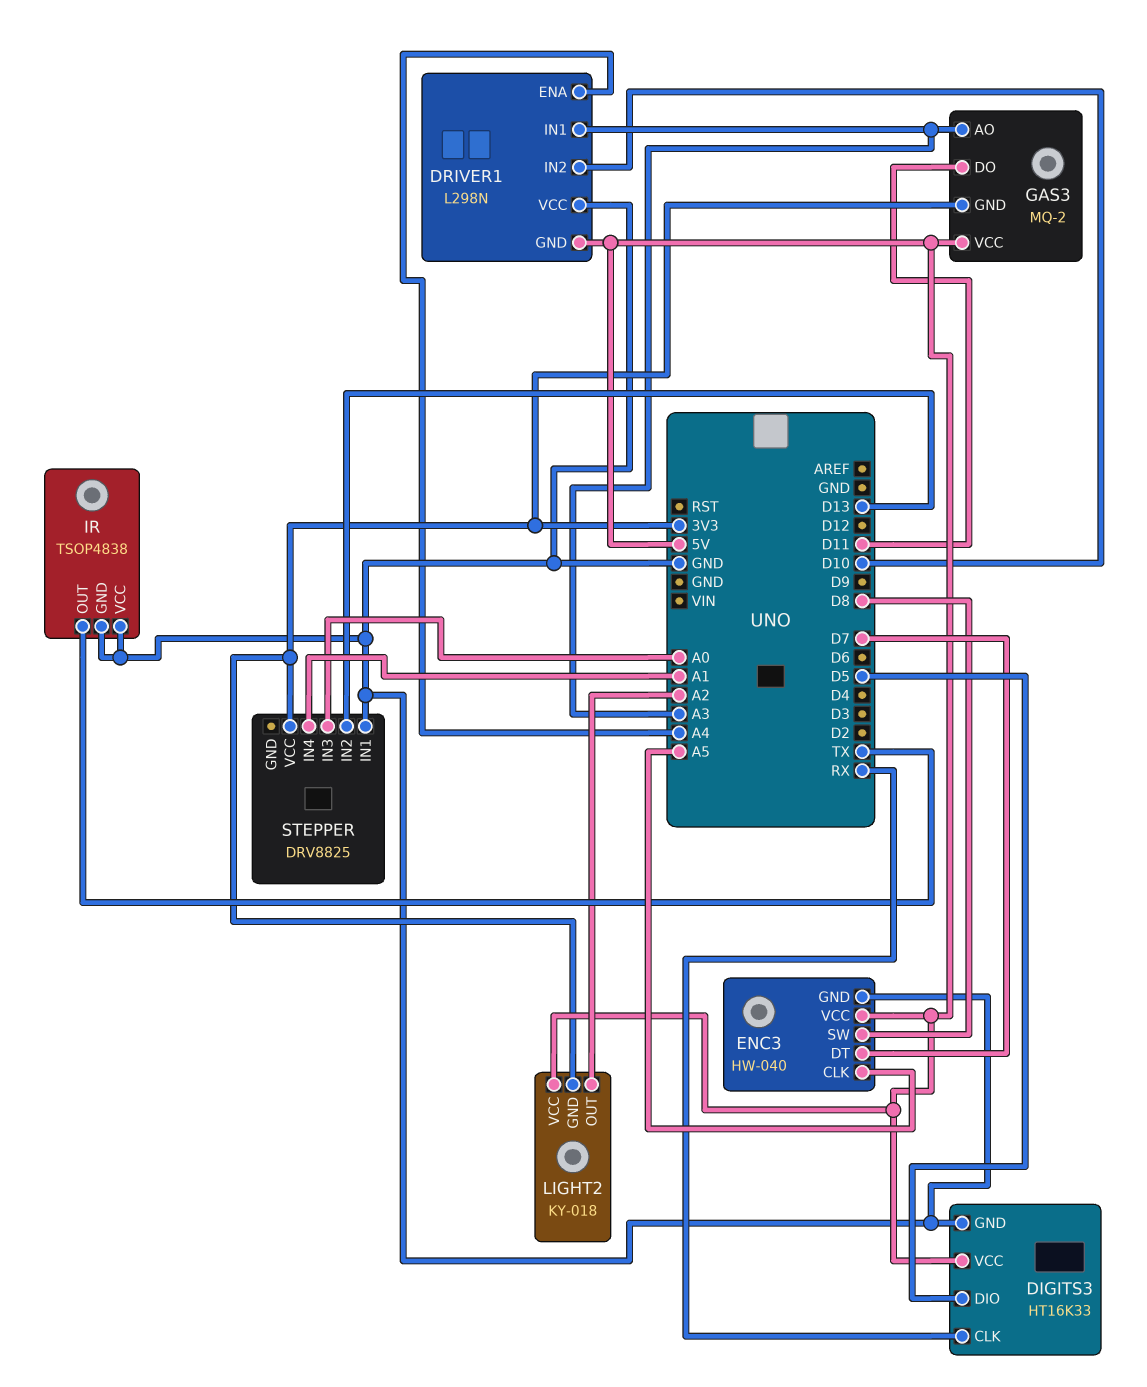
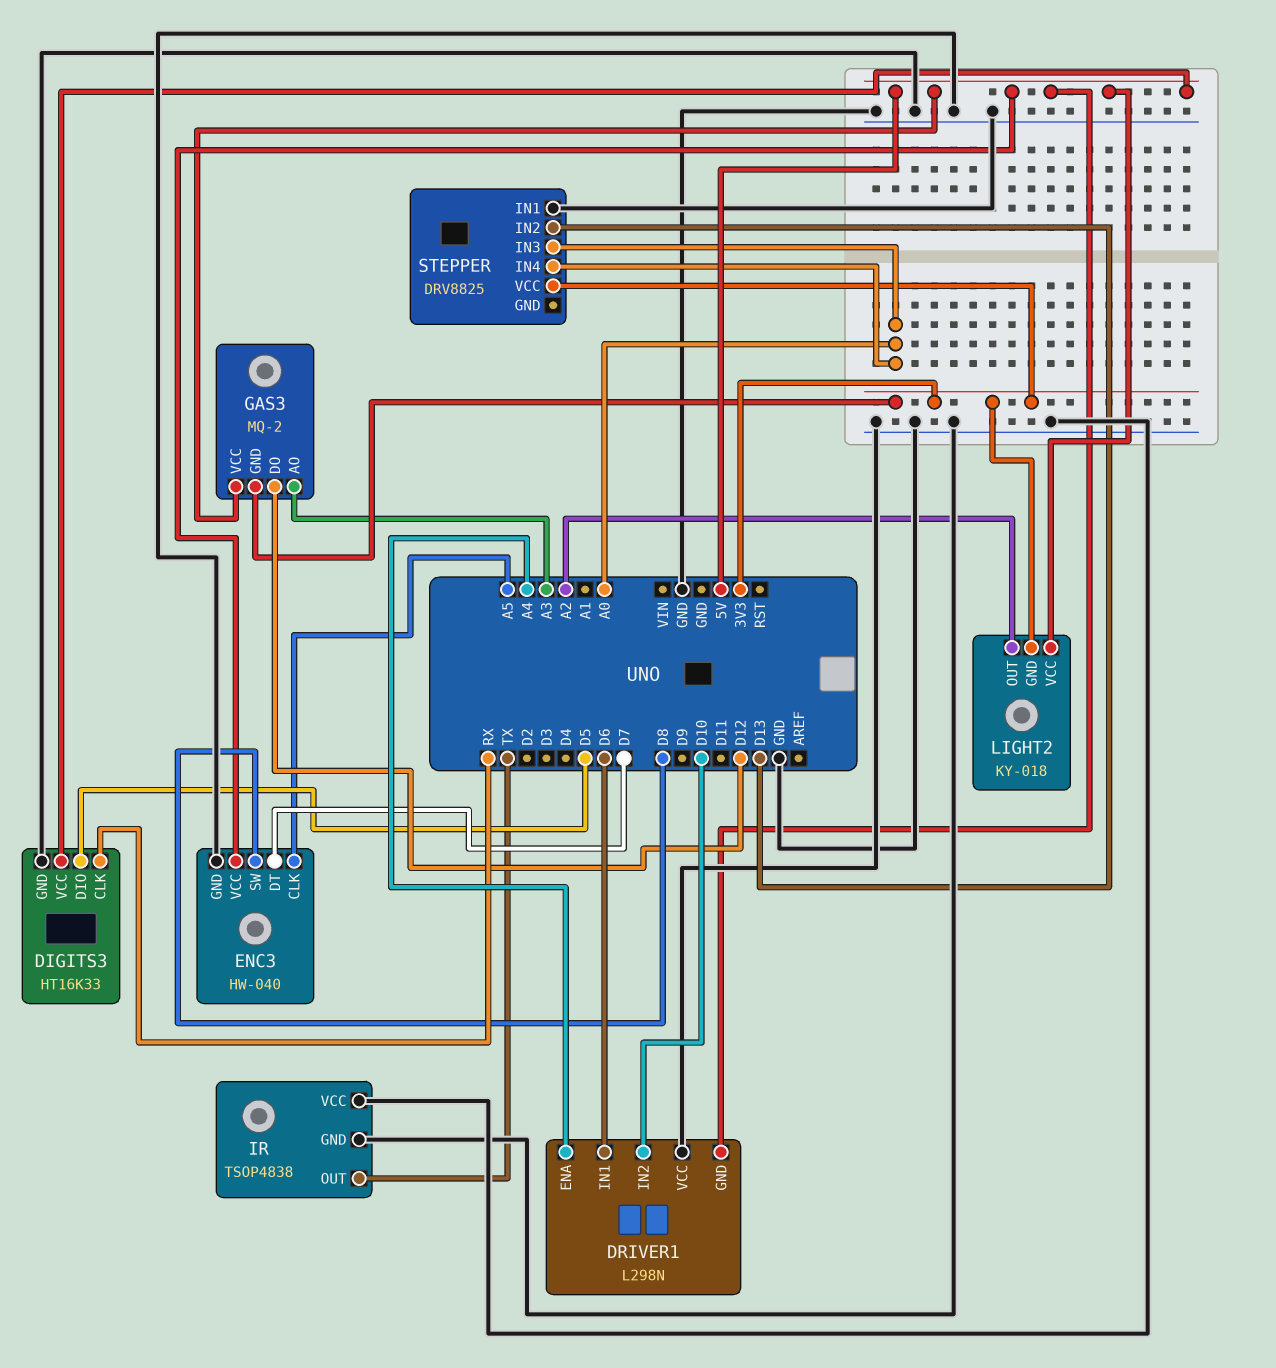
DRIVER1 pin IN1: A3 -> D6
GAS3 pin DO: D11 -> D12
STEPPER pin IN4: A1 -> A0

